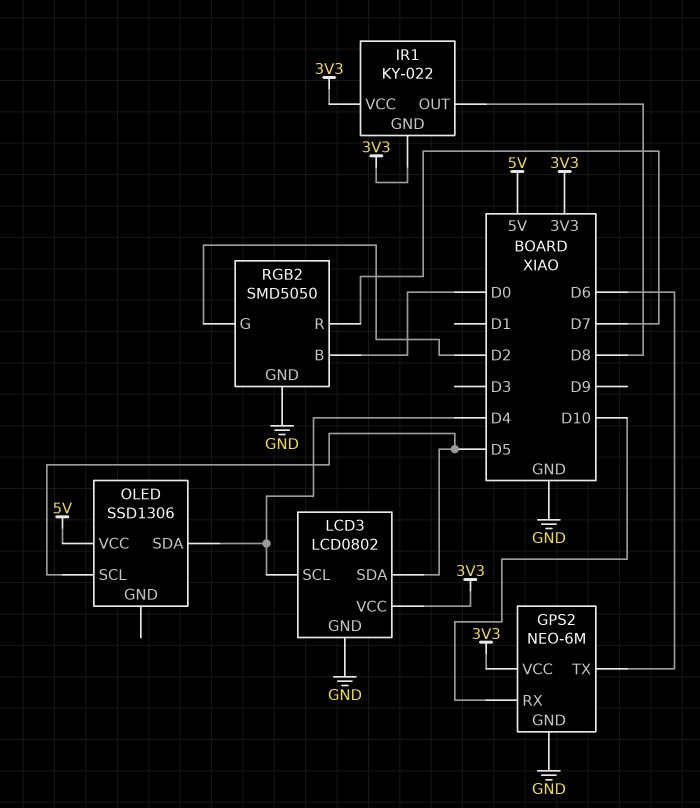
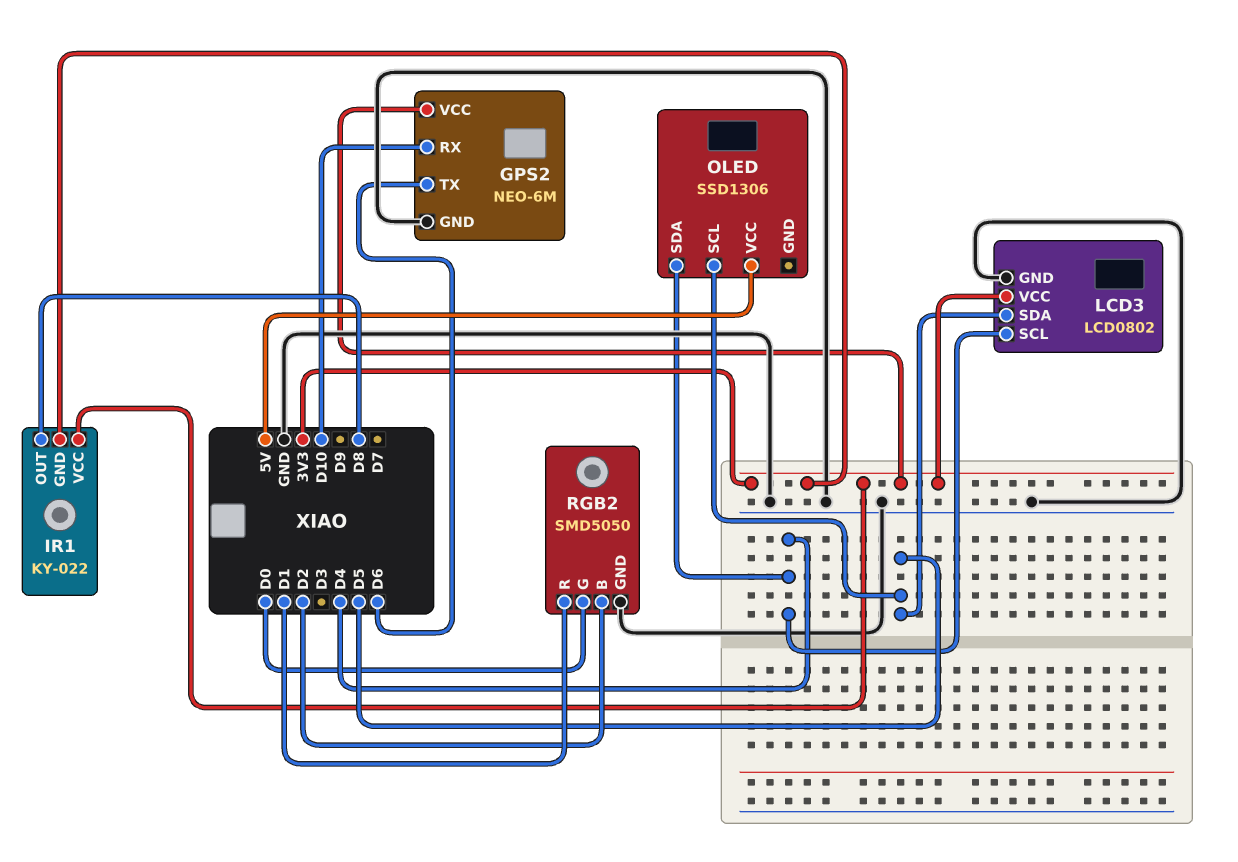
RGB2 pin B: D0 -> D2
RGB2 pin G: D2 -> D0
RGB2 pin R: D7 -> D1

